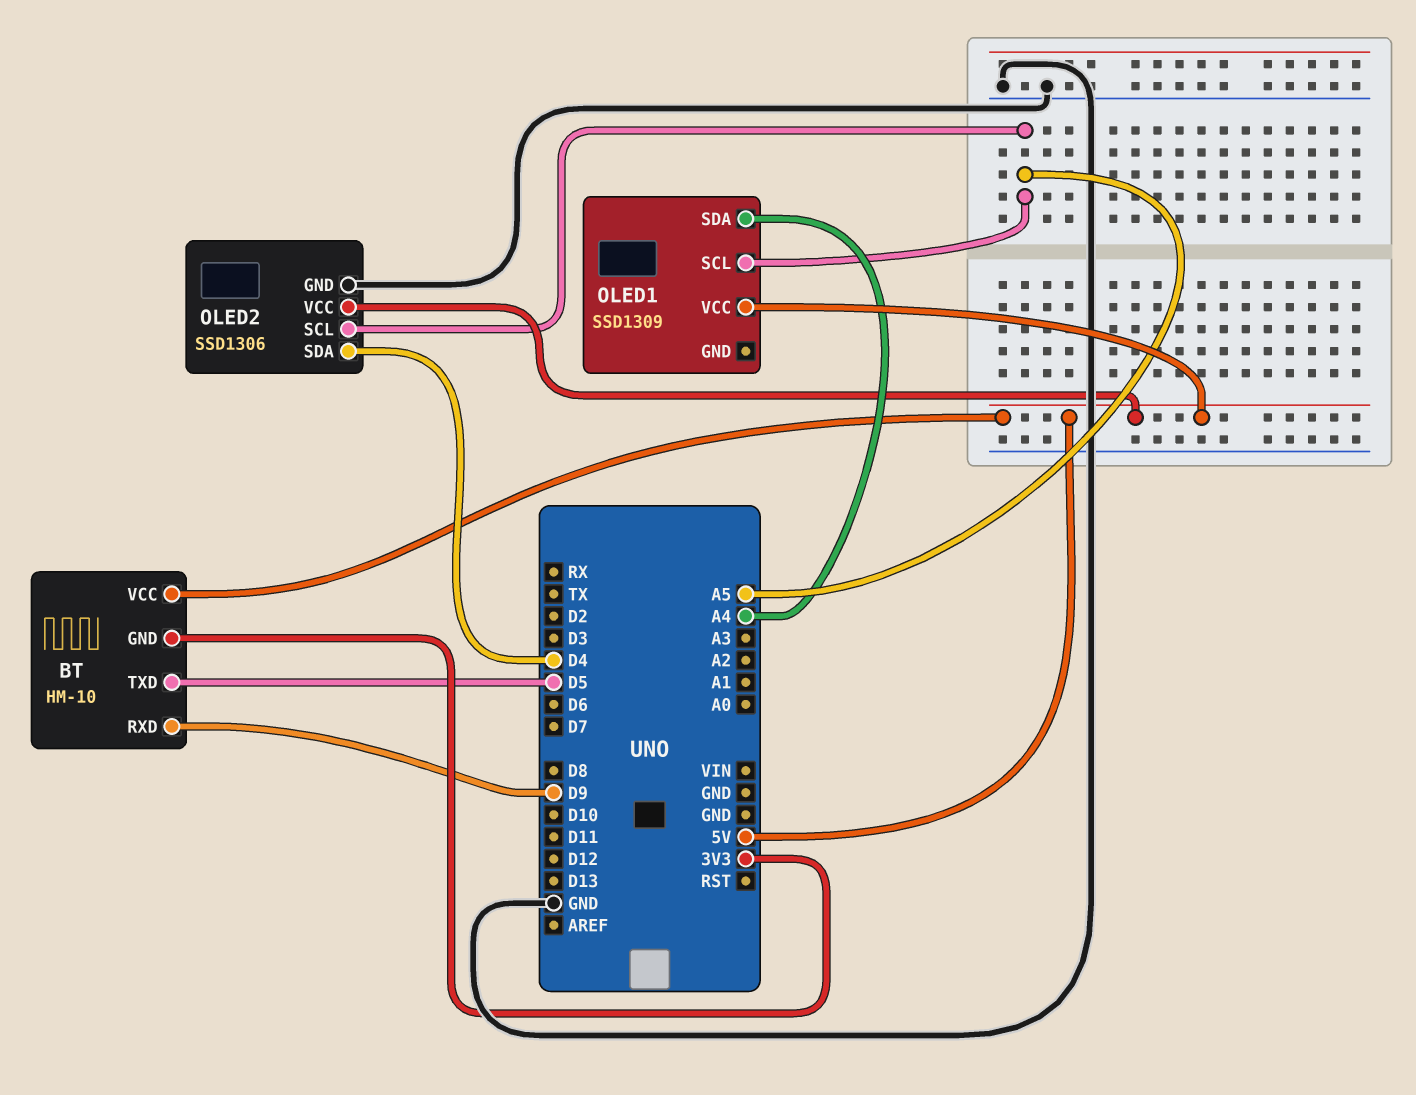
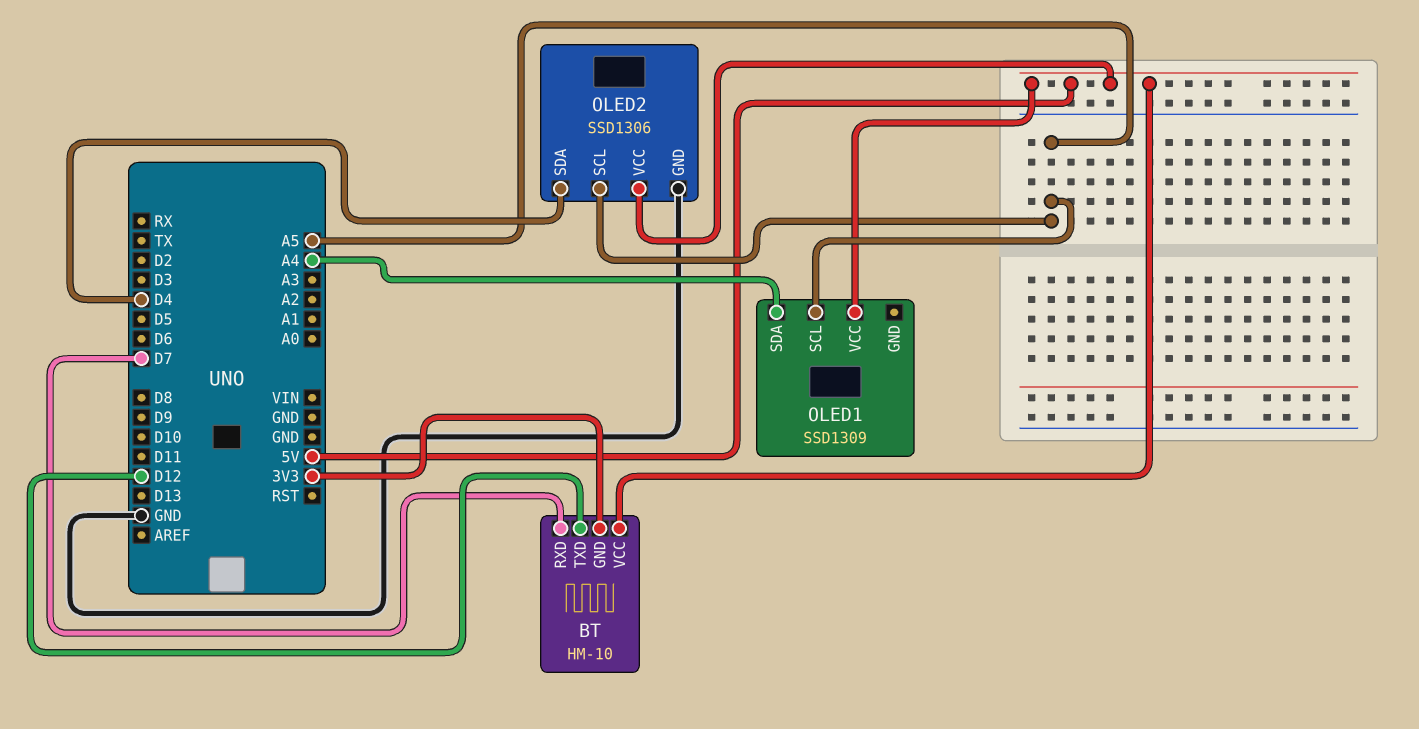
BT pin RXD: D9 -> D7
BT pin TXD: D5 -> D12

